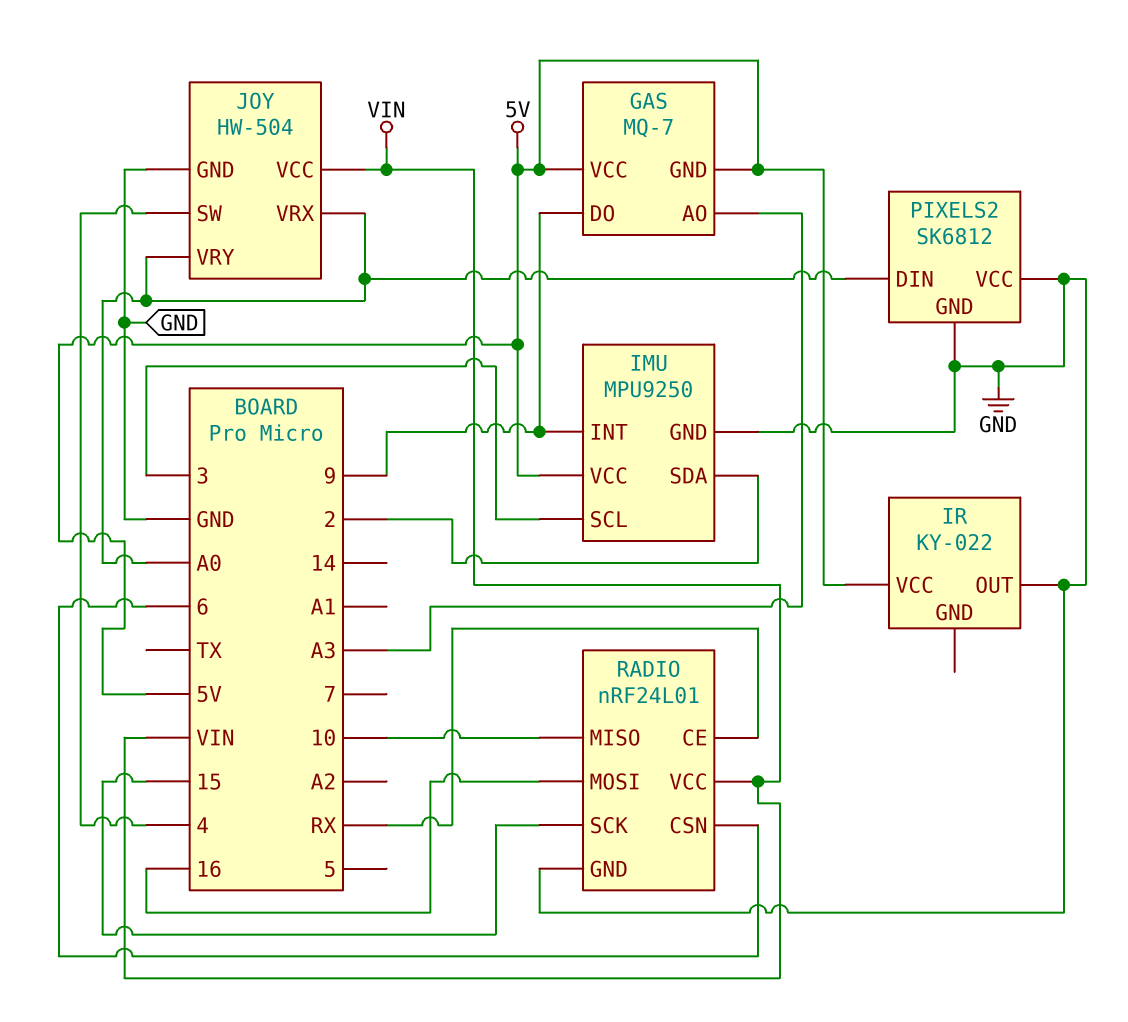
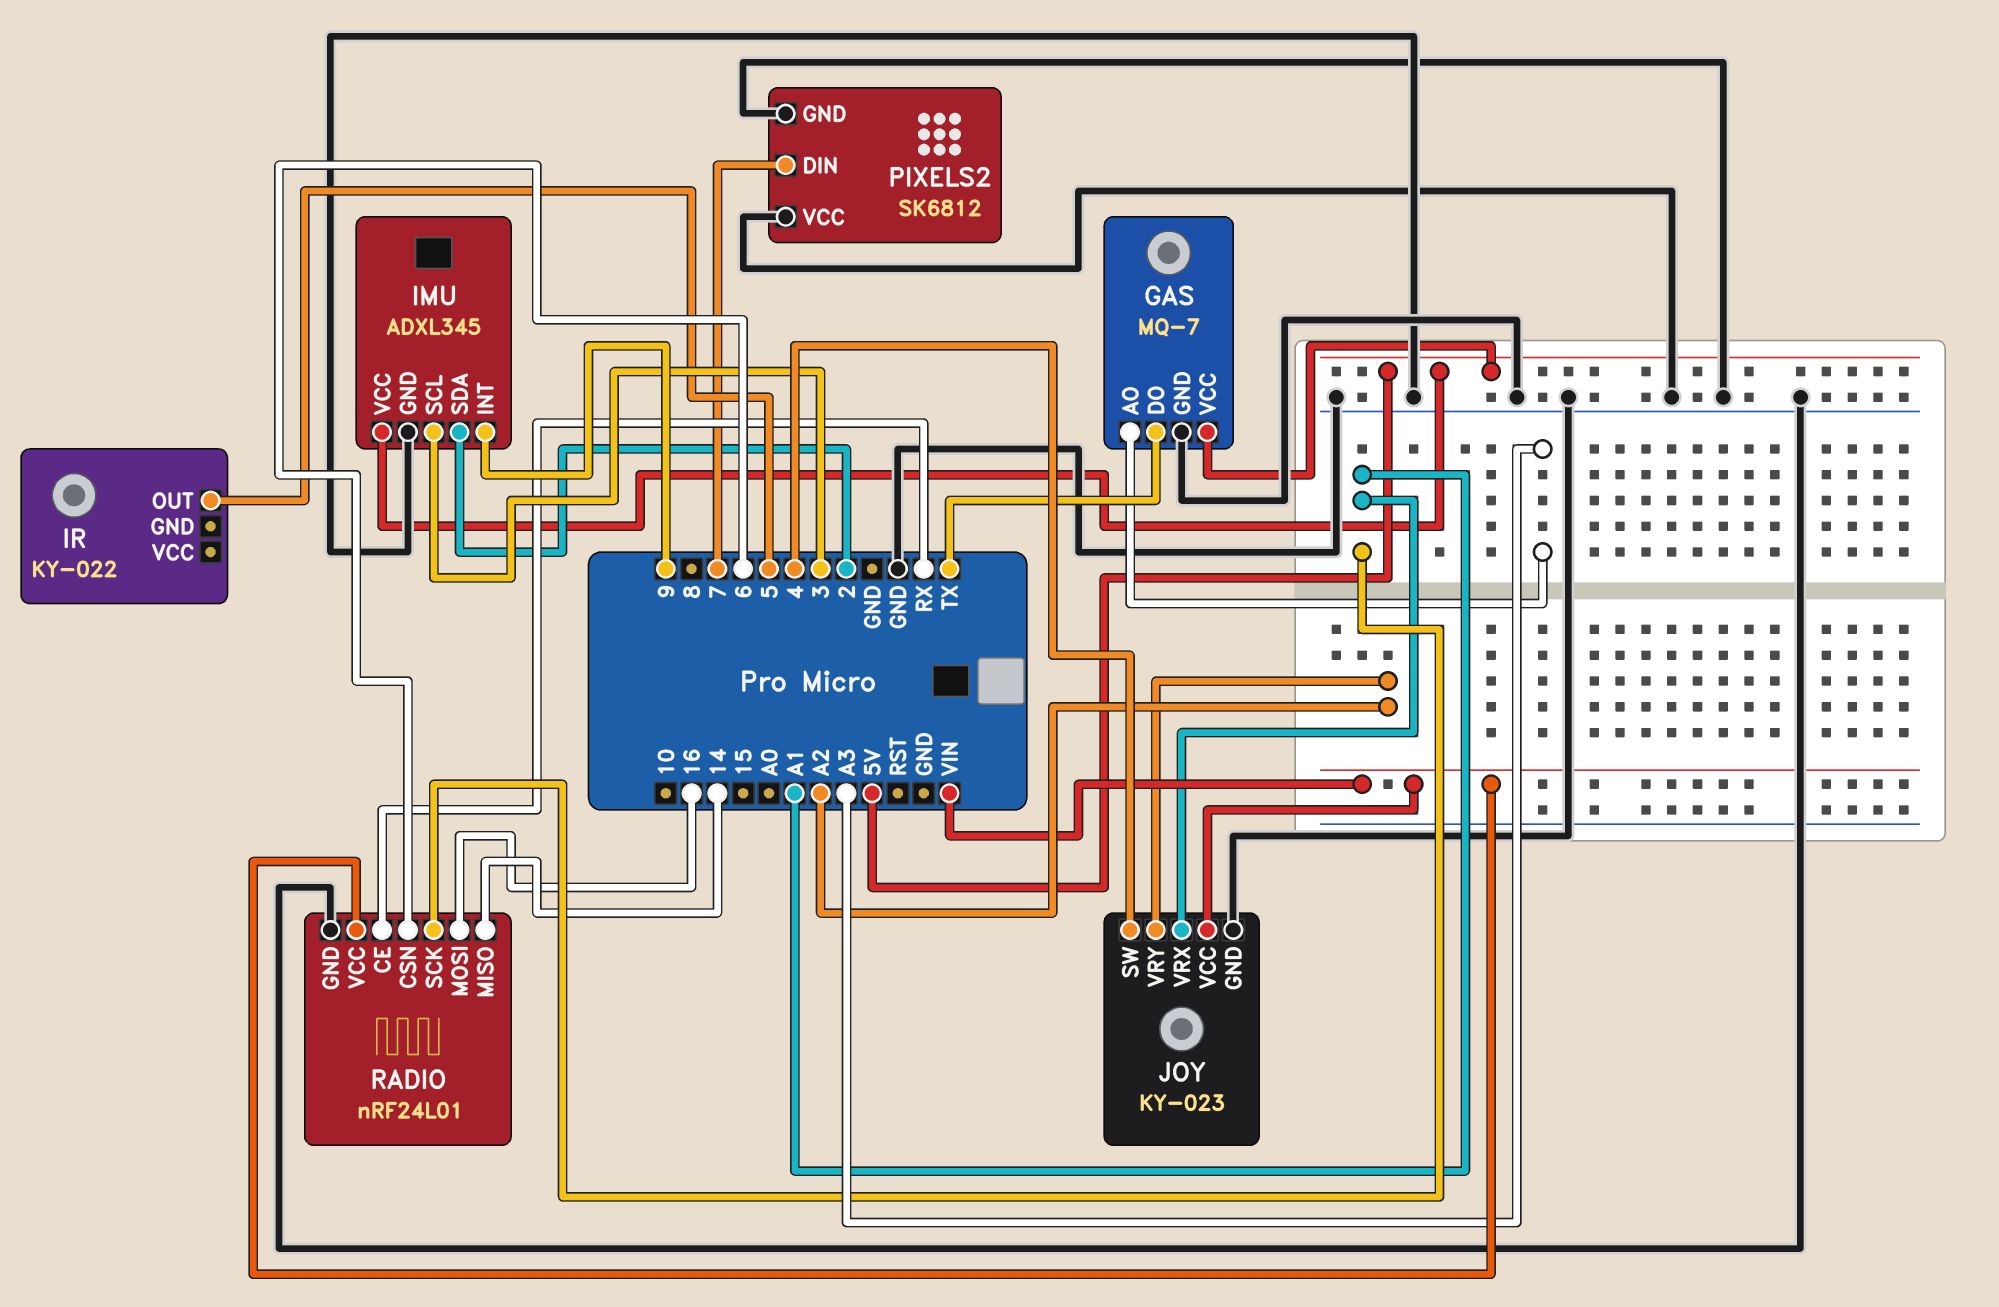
GAS pin DO: 9 -> TX
GAS pin GND: 5V -> GND
IMU: MPU9250 -> ADXL345
IR pin OUT: GND -> 5
IR pin VCC: 5V -> none
JOY: HW-504 -> KY-023
JOY pin VRX: A0 -> A1
JOY pin VRY: A0 -> A2
PIXELS2 pin DIN: A0 -> 7
RADIO pin MISO: 10 -> 14
RADIO pin SCK: 15 -> A1

